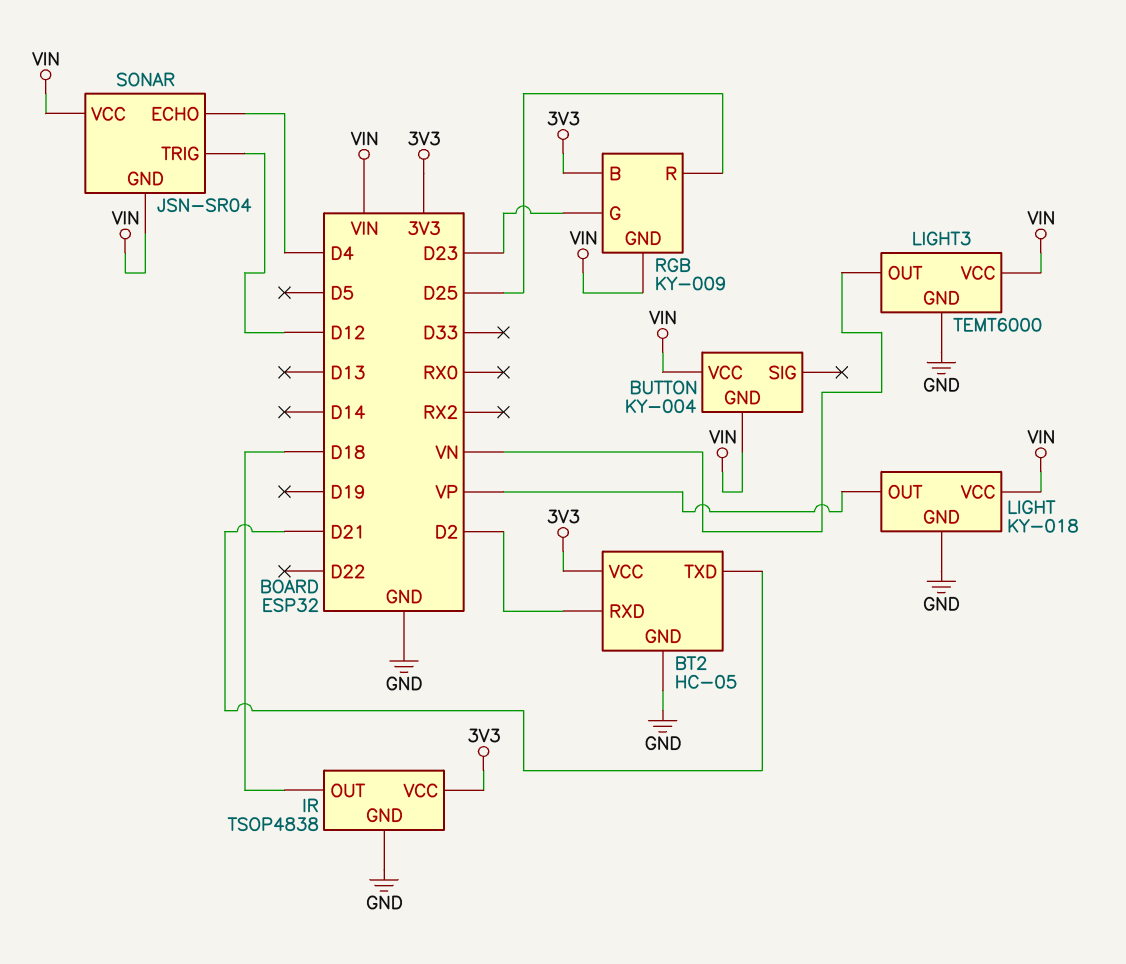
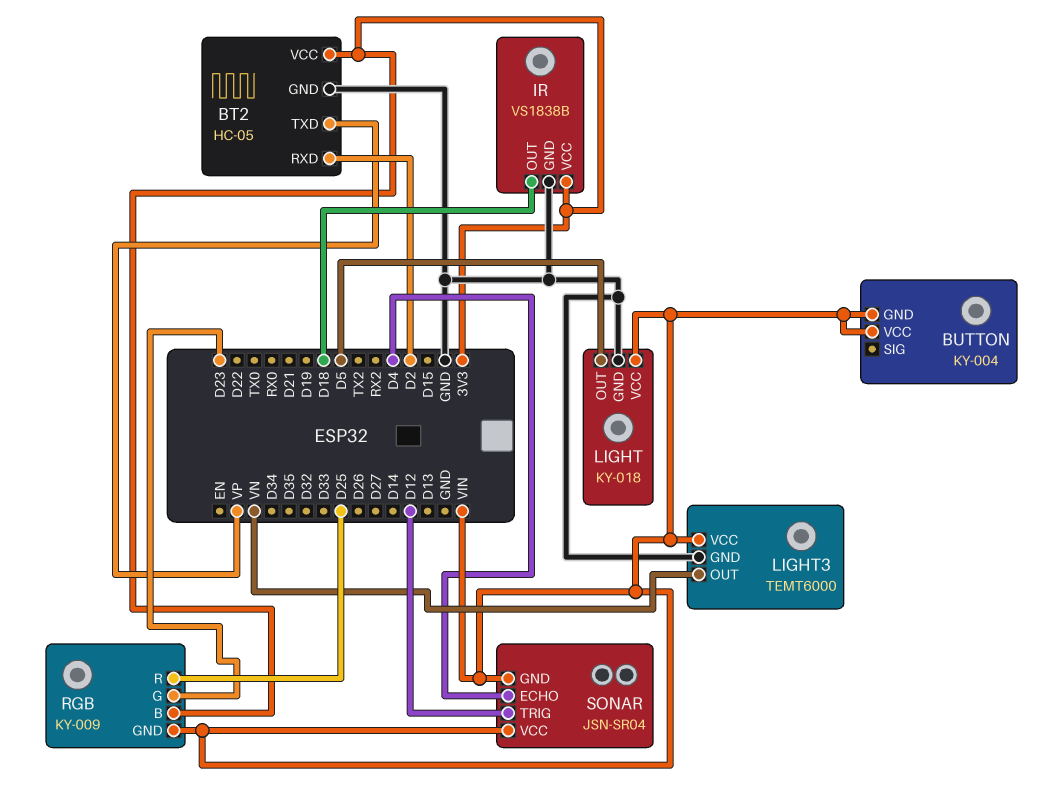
BT2 pin TXD: D21 -> VP
IR: TSOP4838 -> VS1838B
LIGHT pin OUT: VP -> D5

